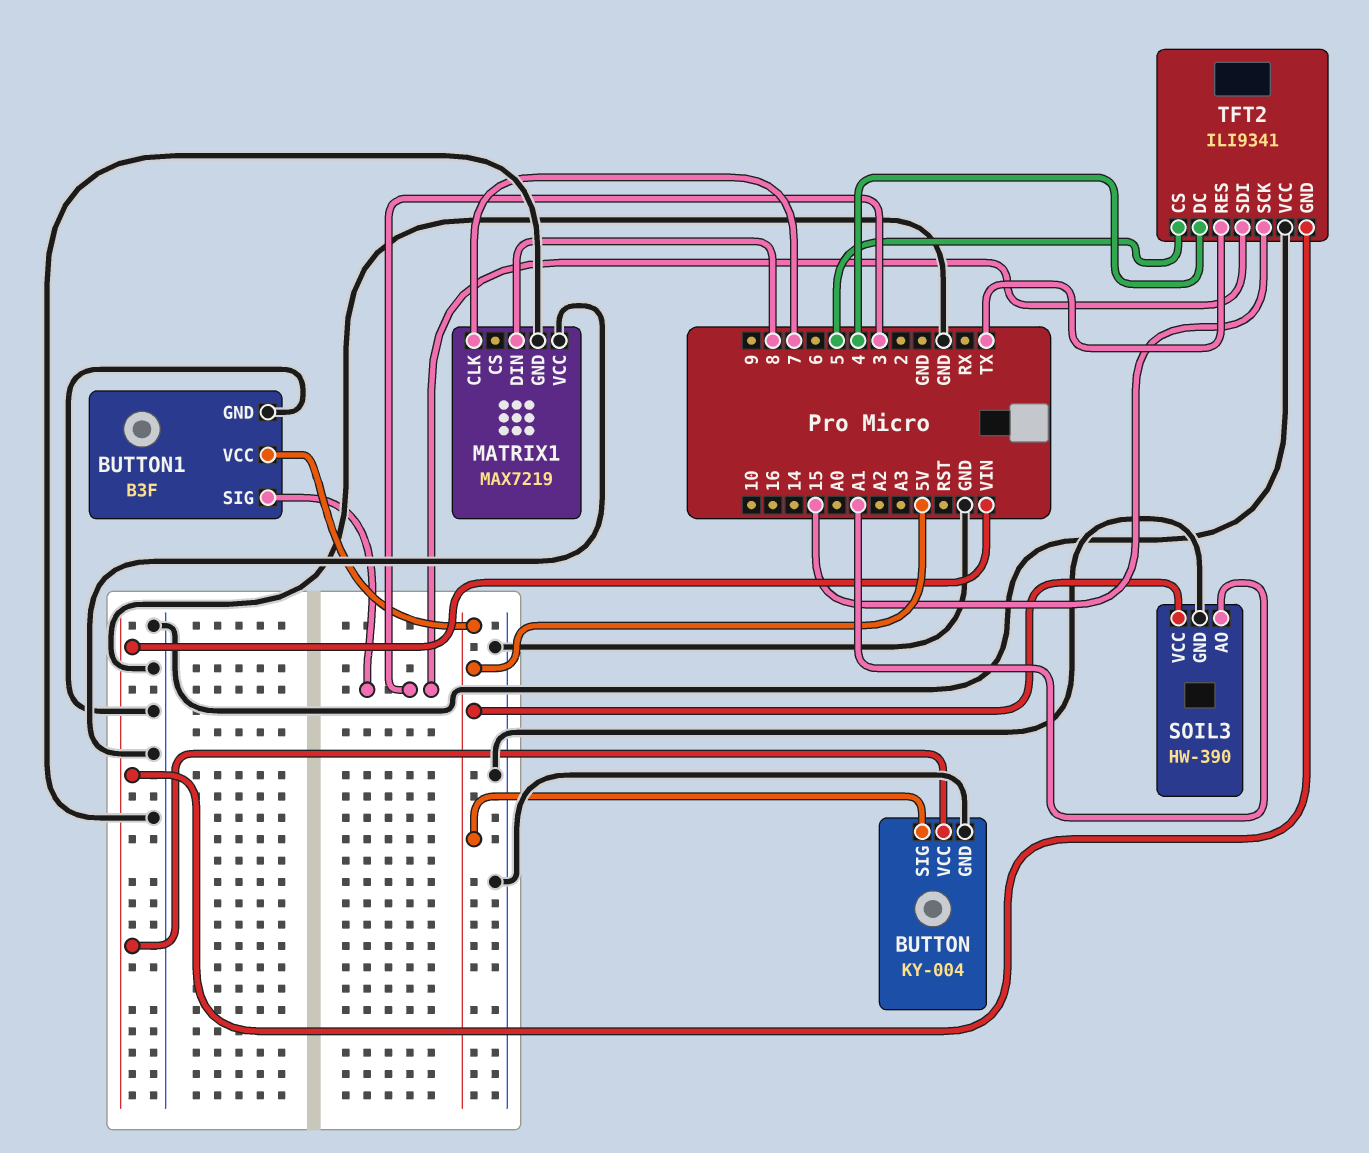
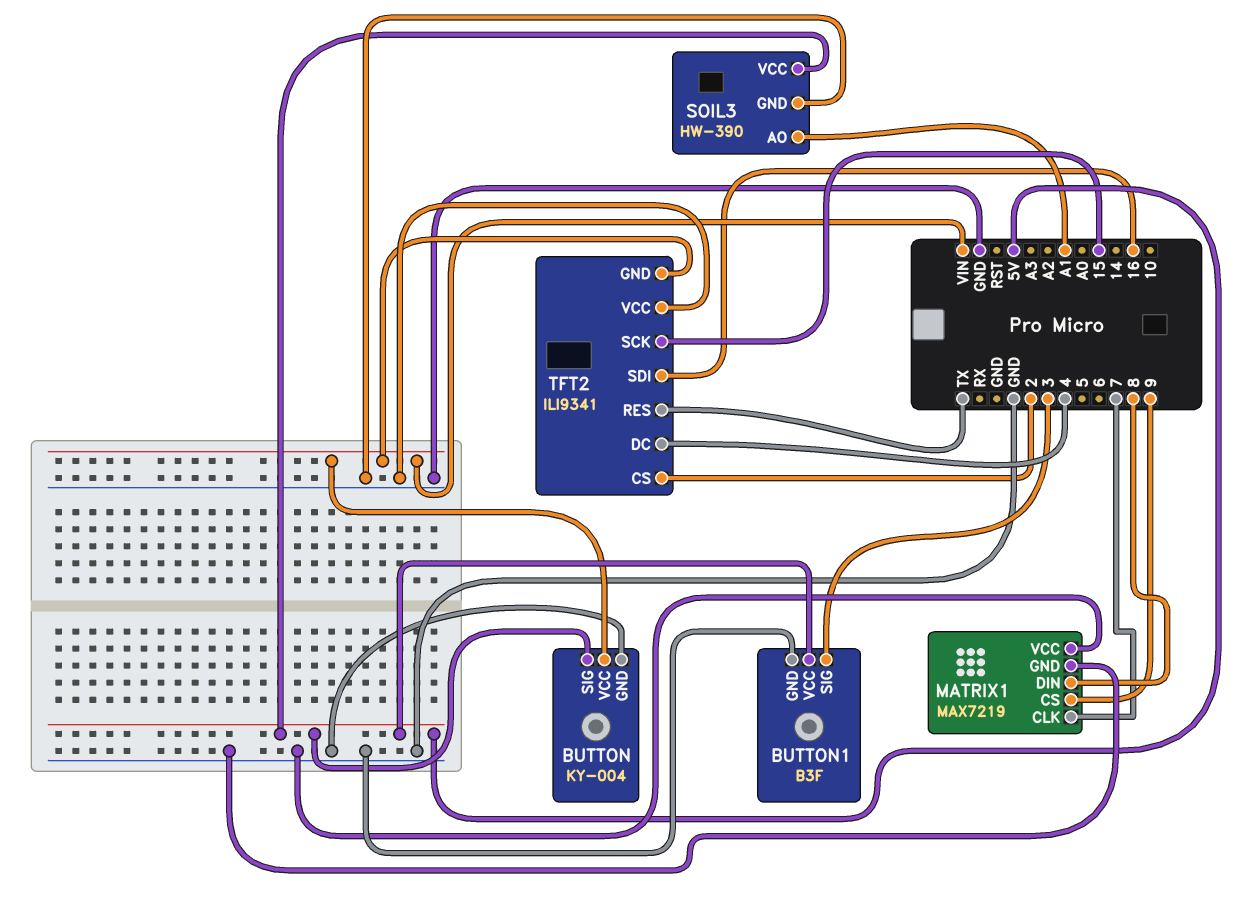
MATRIX1 pin CS: none -> 9
TFT2 pin CS: 5 -> 2
TFT2 pin SDI: 3 -> 16

